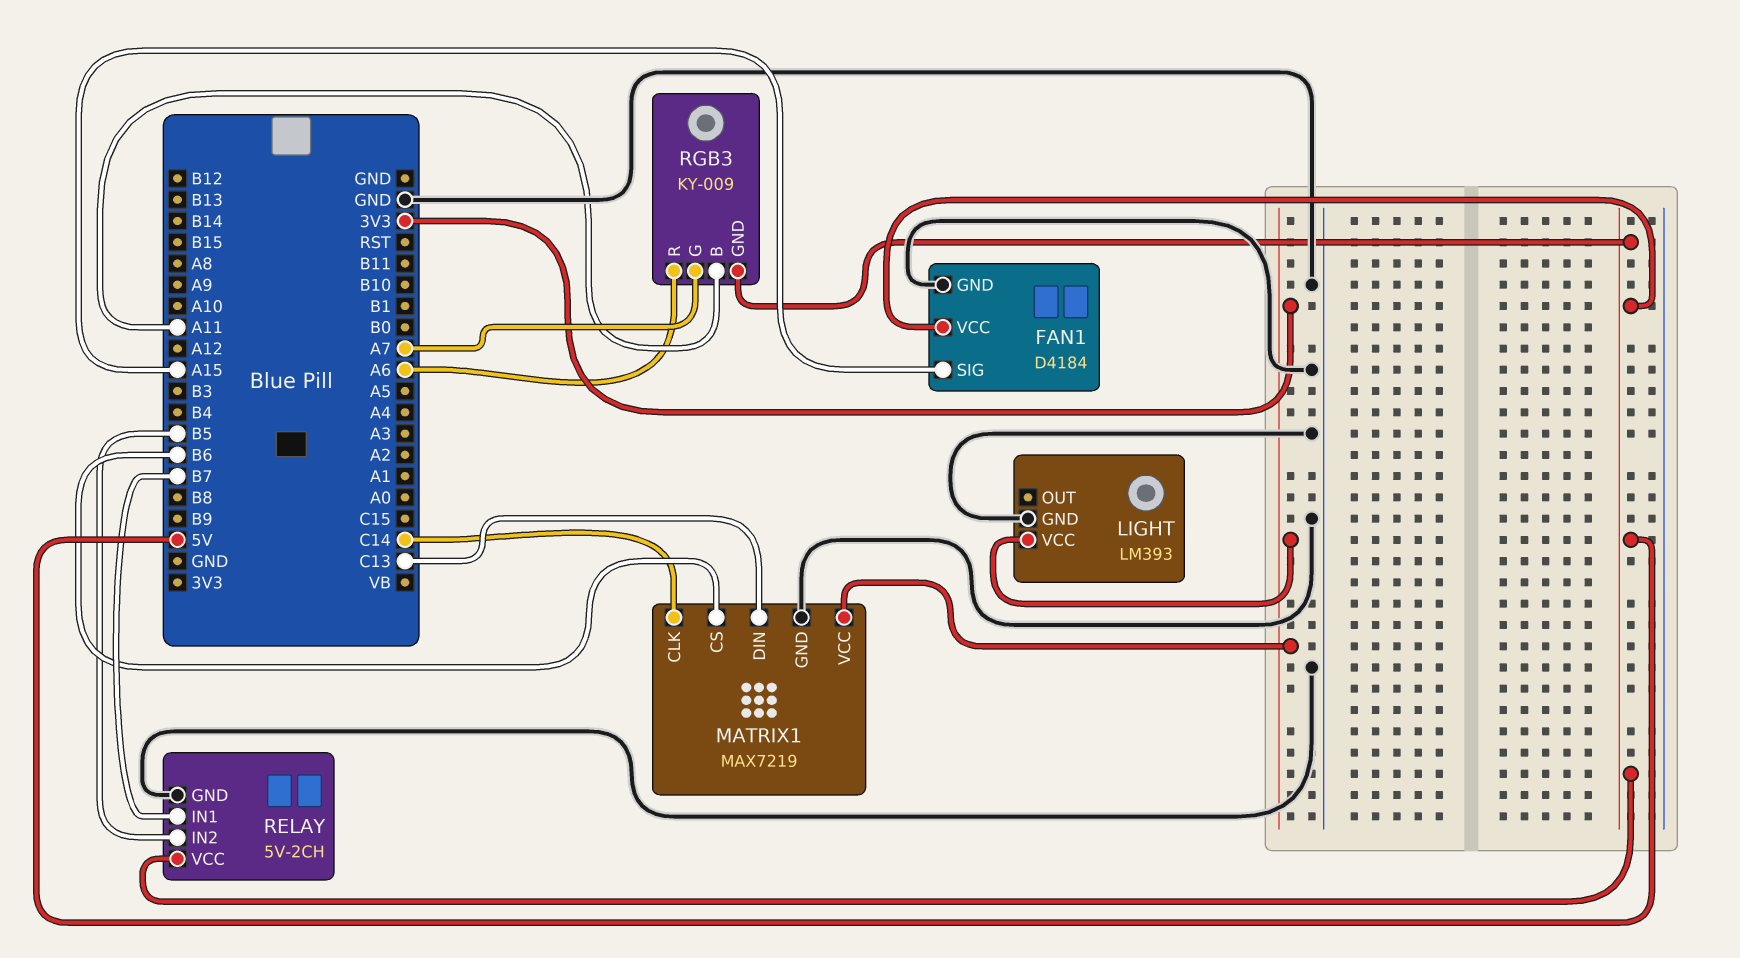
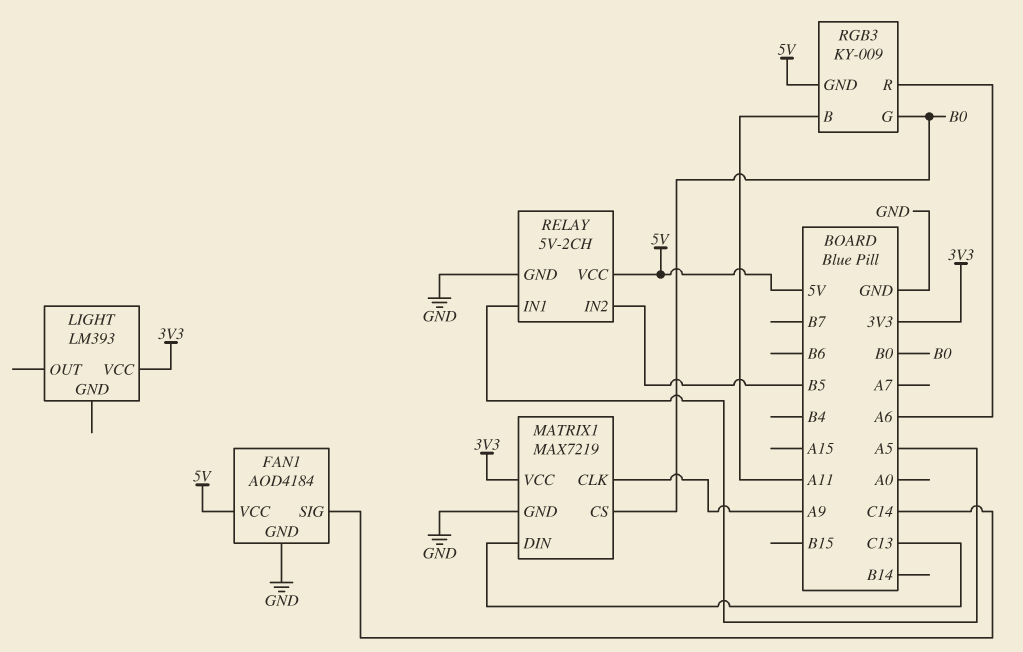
FAN1: D4184 -> AOD4184
FAN1 pin SIG: A15 -> C14
LIGHT pin GND: GND -> none
MATRIX1 pin CLK: C14 -> A9
MATRIX1 pin CS: B6 -> B0
RELAY pin IN1: B7 -> A5
RGB3 pin G: A7 -> B0

